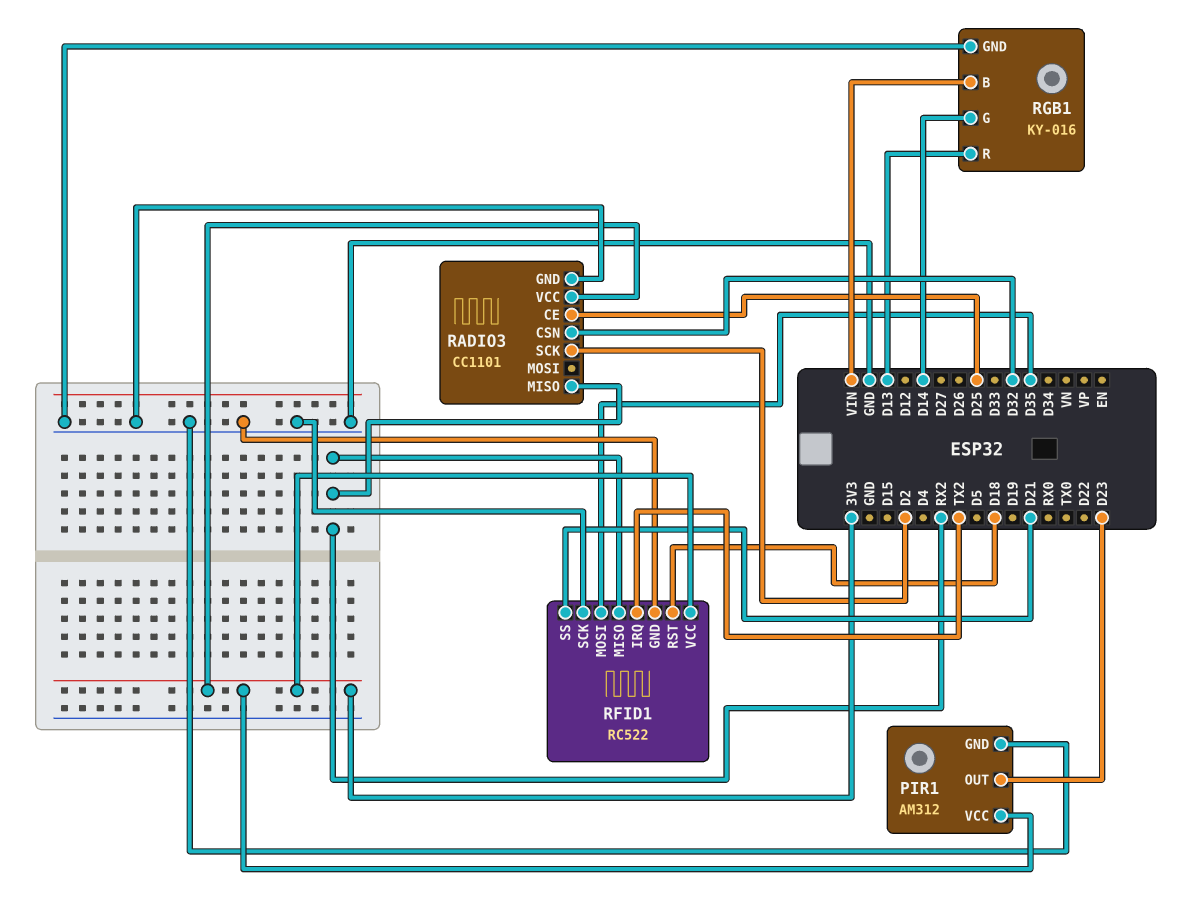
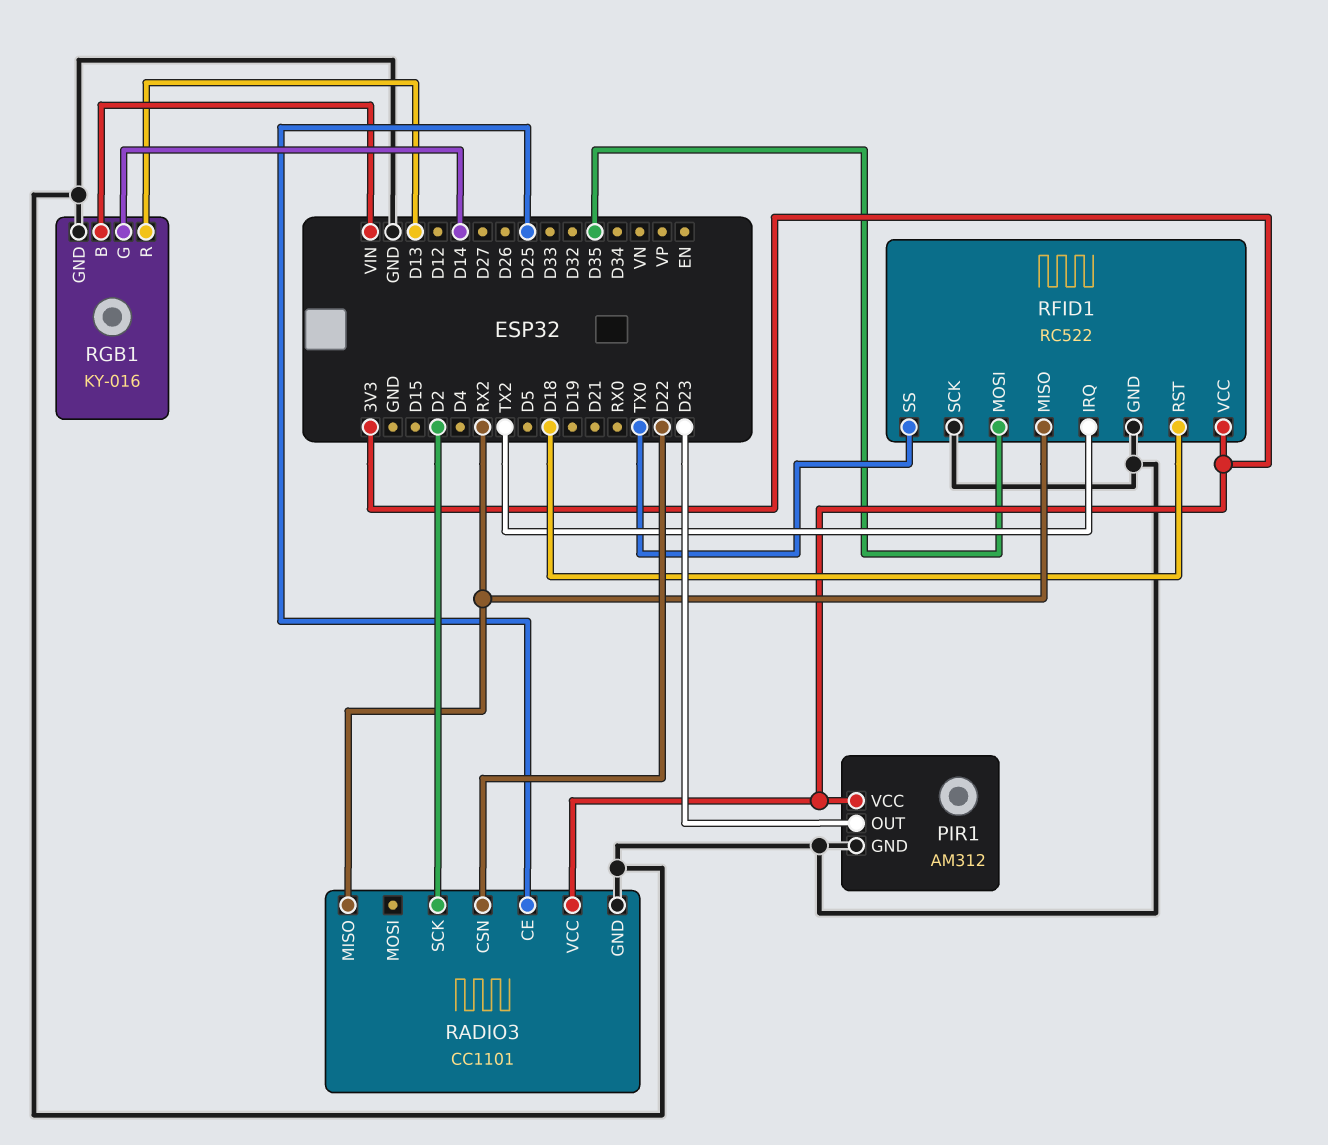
RADIO3 pin CSN: D32 -> D22
RFID1 pin SS: D21 -> TX0

